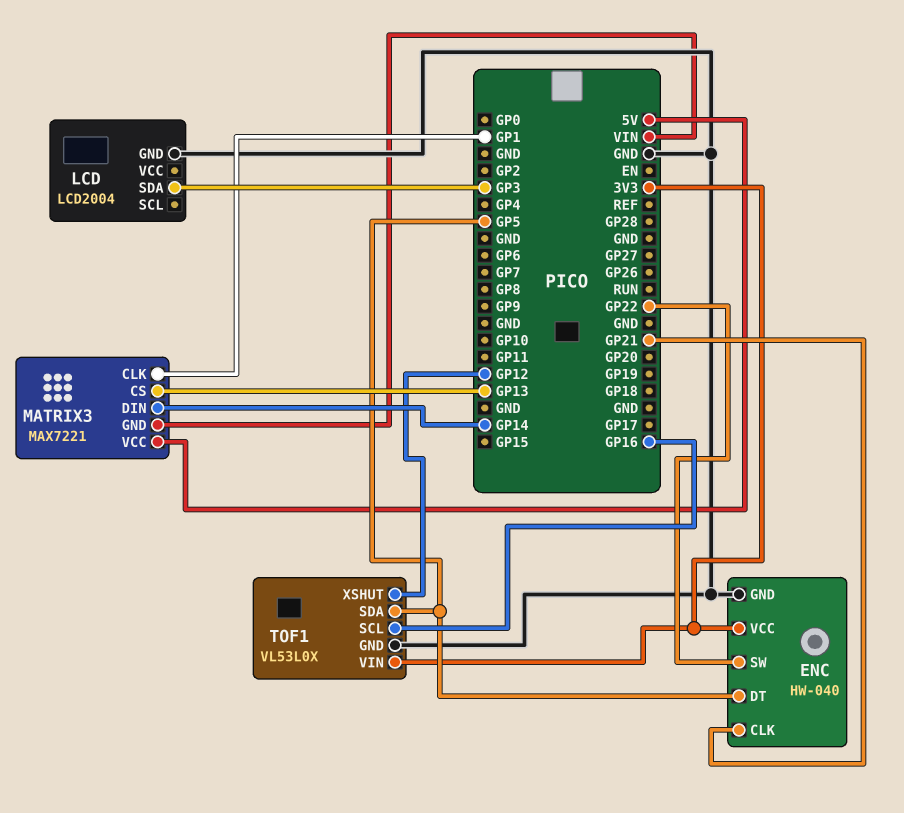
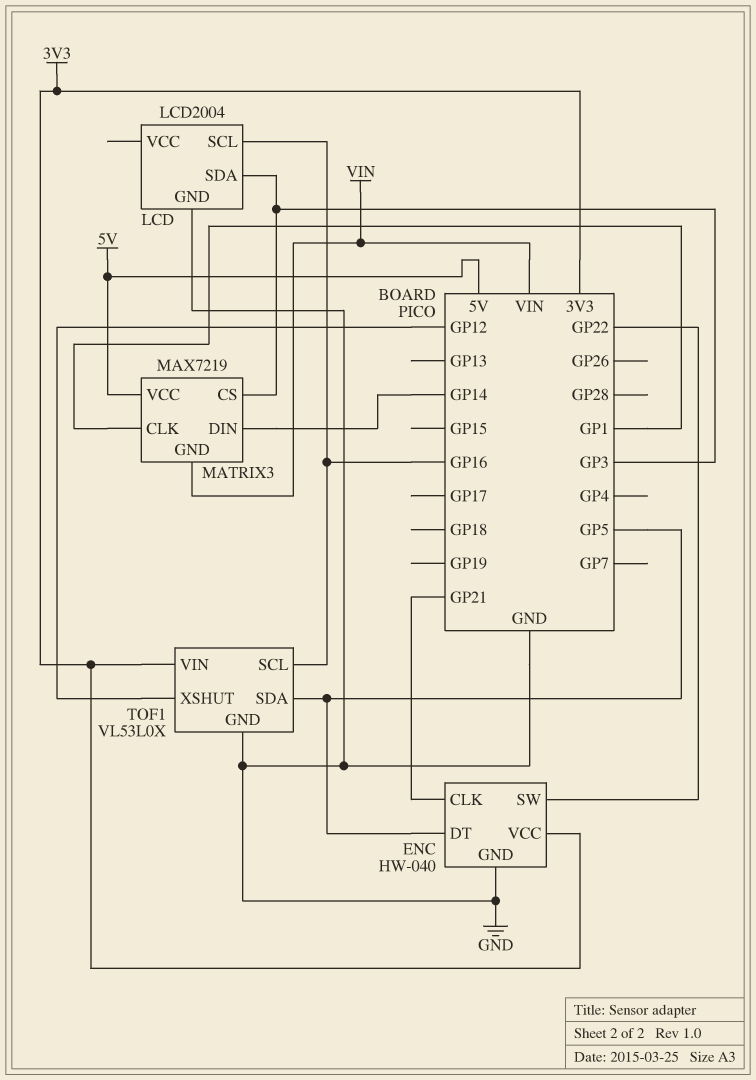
LCD pin SCL: none -> GP16
MATRIX3: MAX7221 -> MAX7219
MATRIX3 pin CS: GP13 -> GP3

